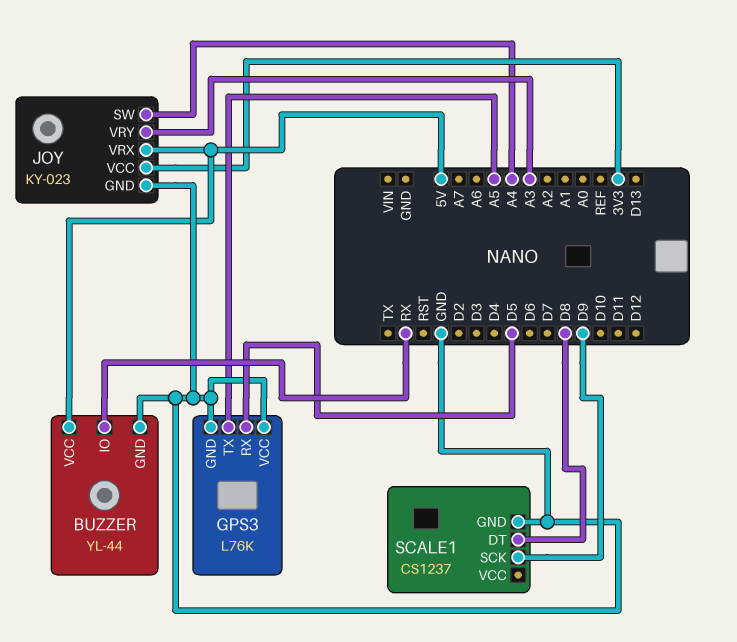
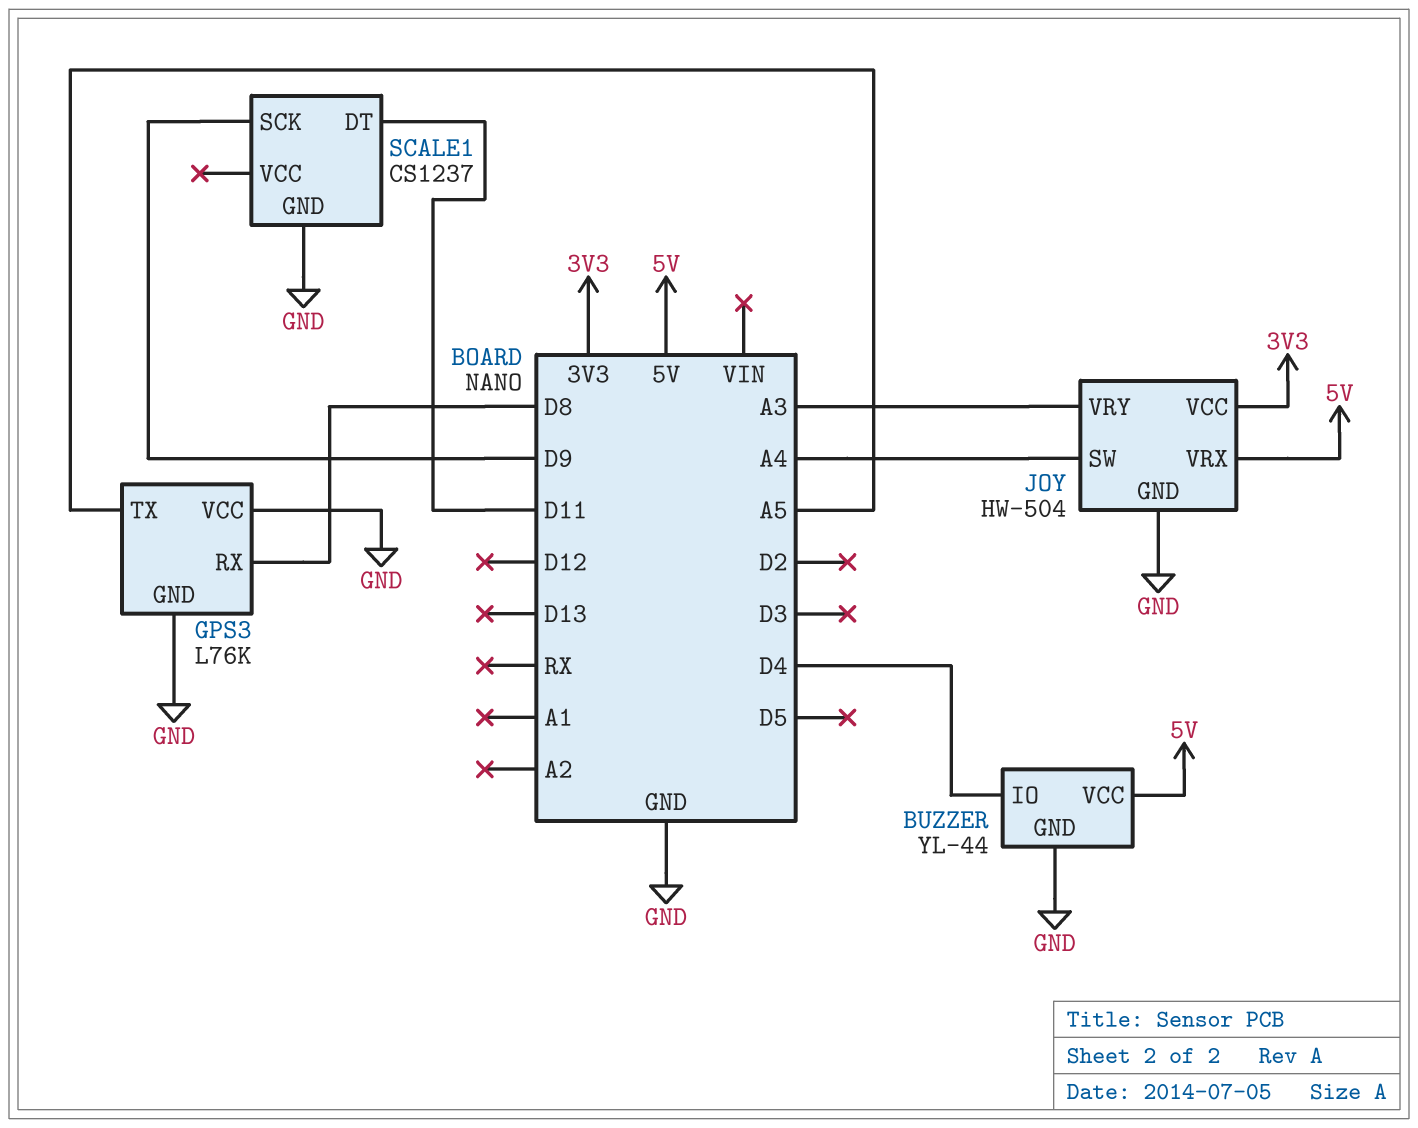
BUZZER pin IO: RX -> D4
GPS3 pin RX: D5 -> D8
JOY: KY-023 -> HW-504
SCALE1 pin DT: D8 -> D11

